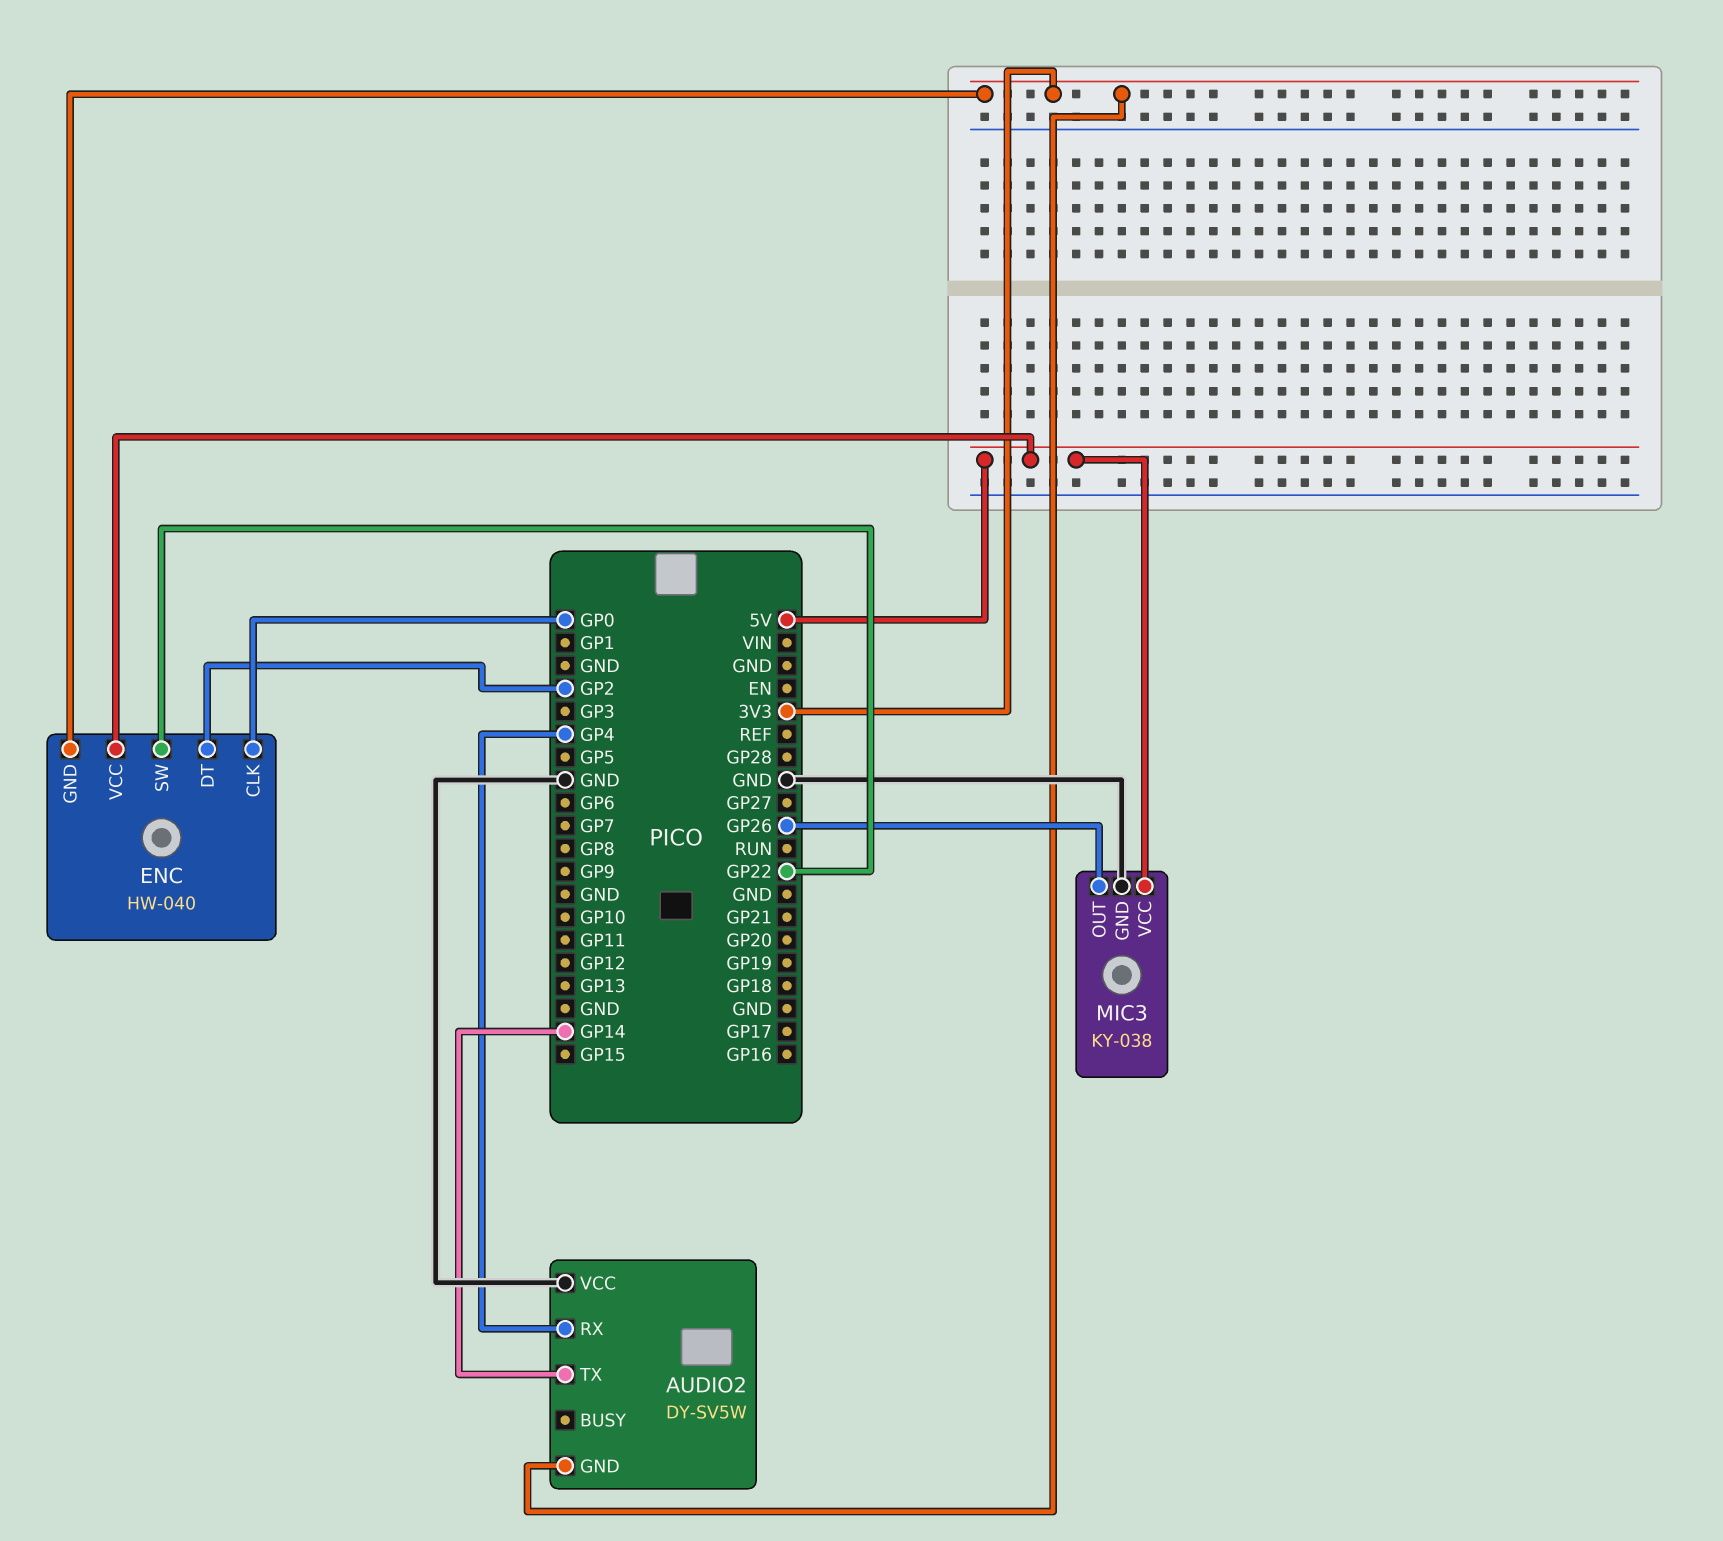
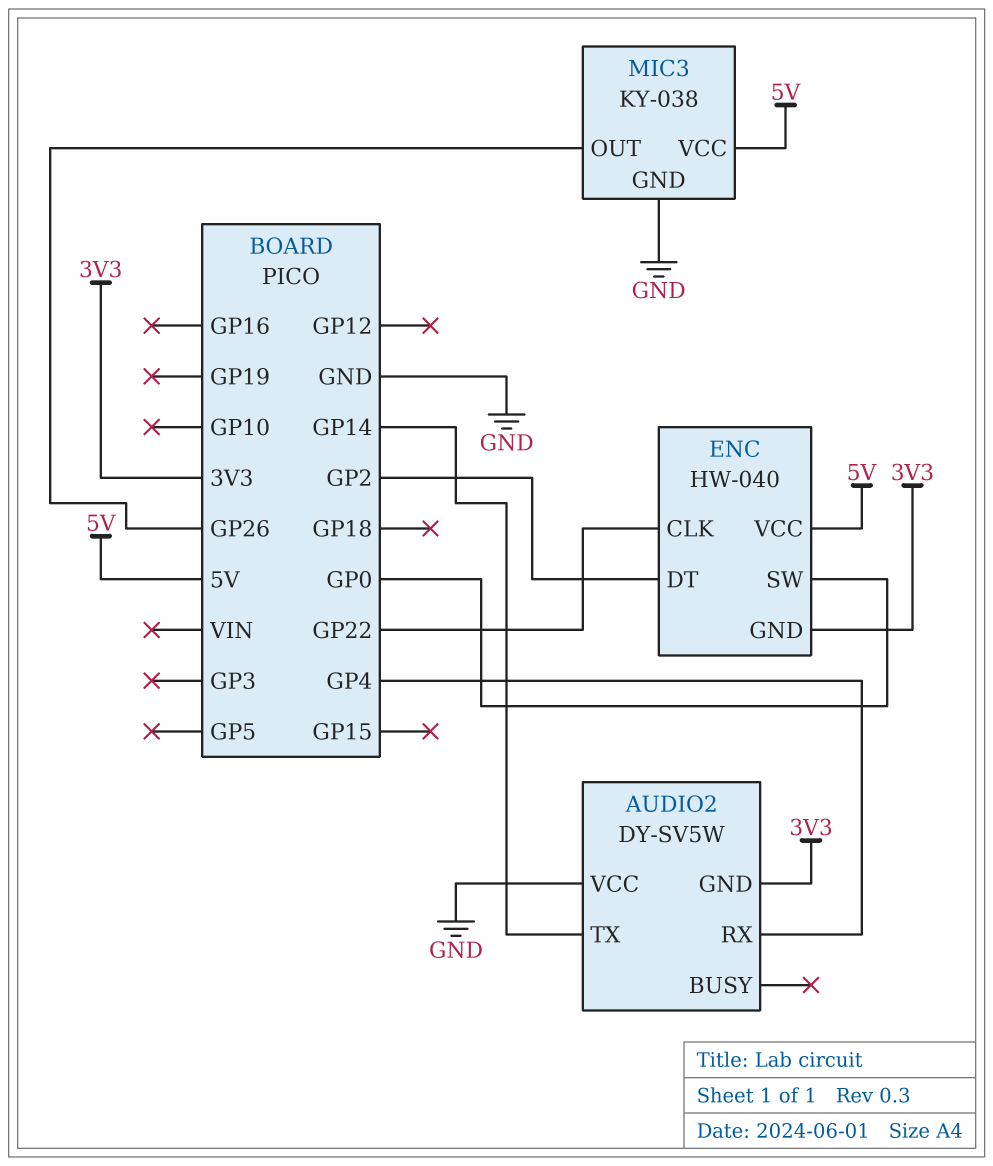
ENC pin CLK: GP0 -> GP22
ENC pin SW: GP22 -> GP0

